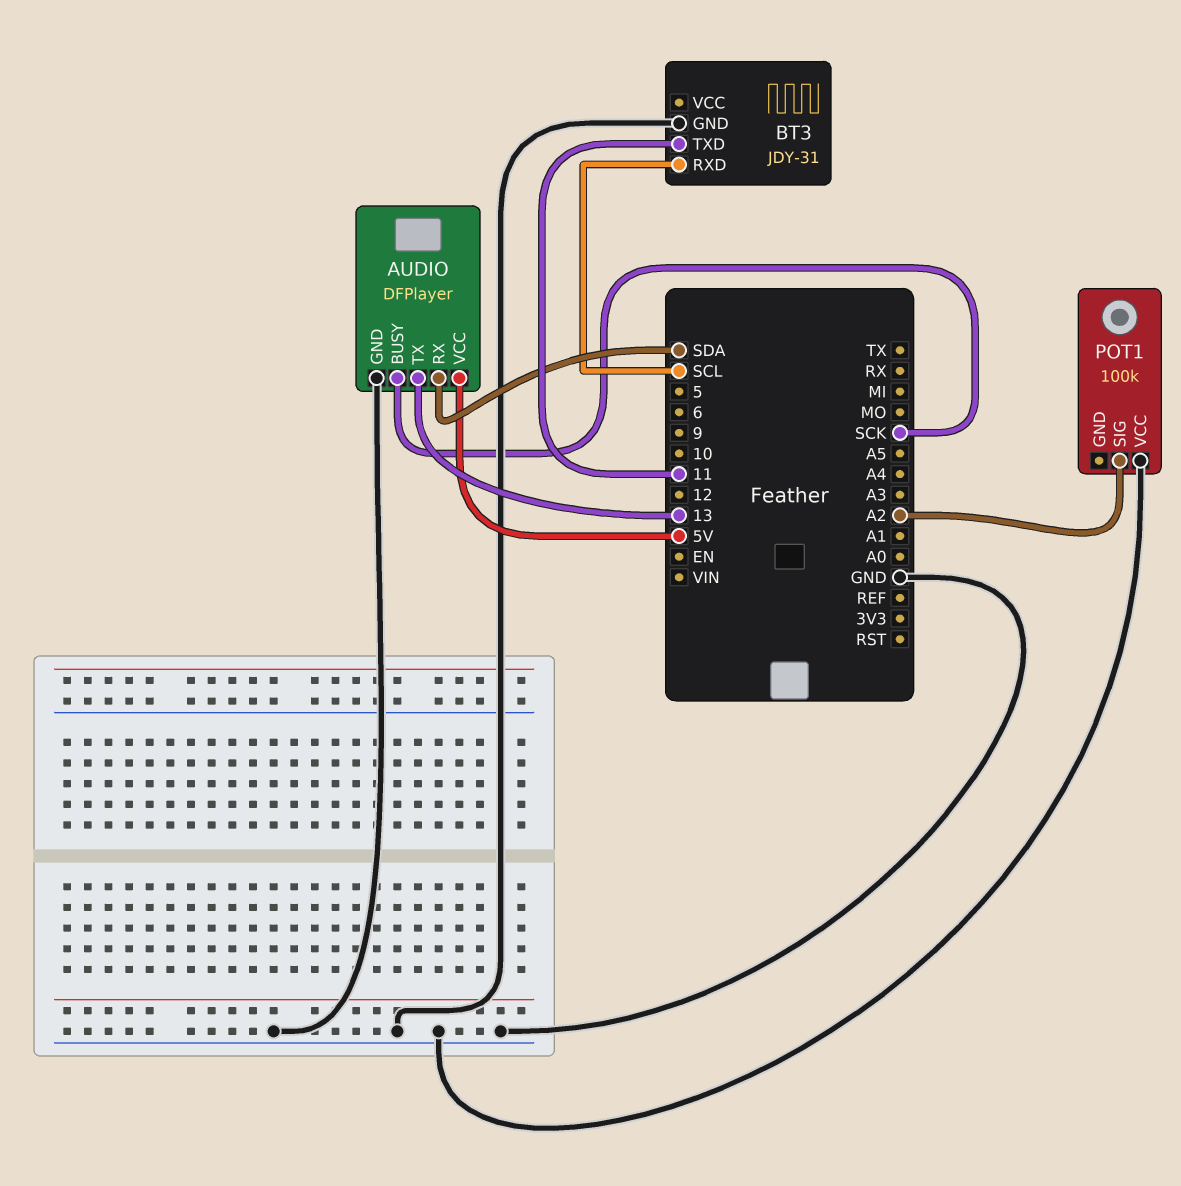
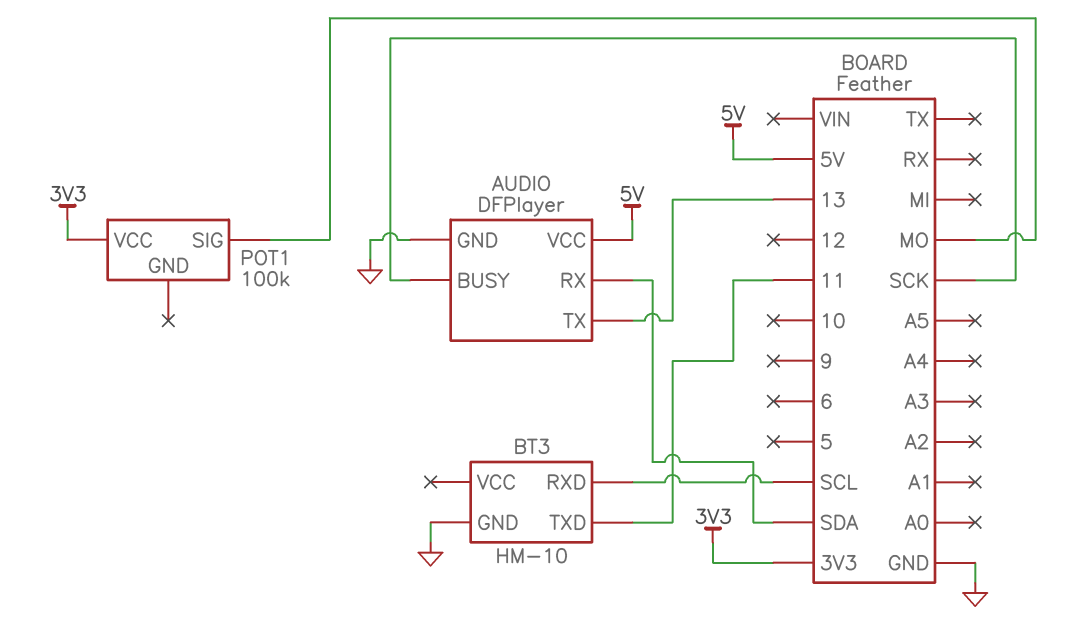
BT3: JDY-31 -> HM-10
POT1 pin SIG: A2 -> MO
POT1 pin VCC: GND -> 3V3

